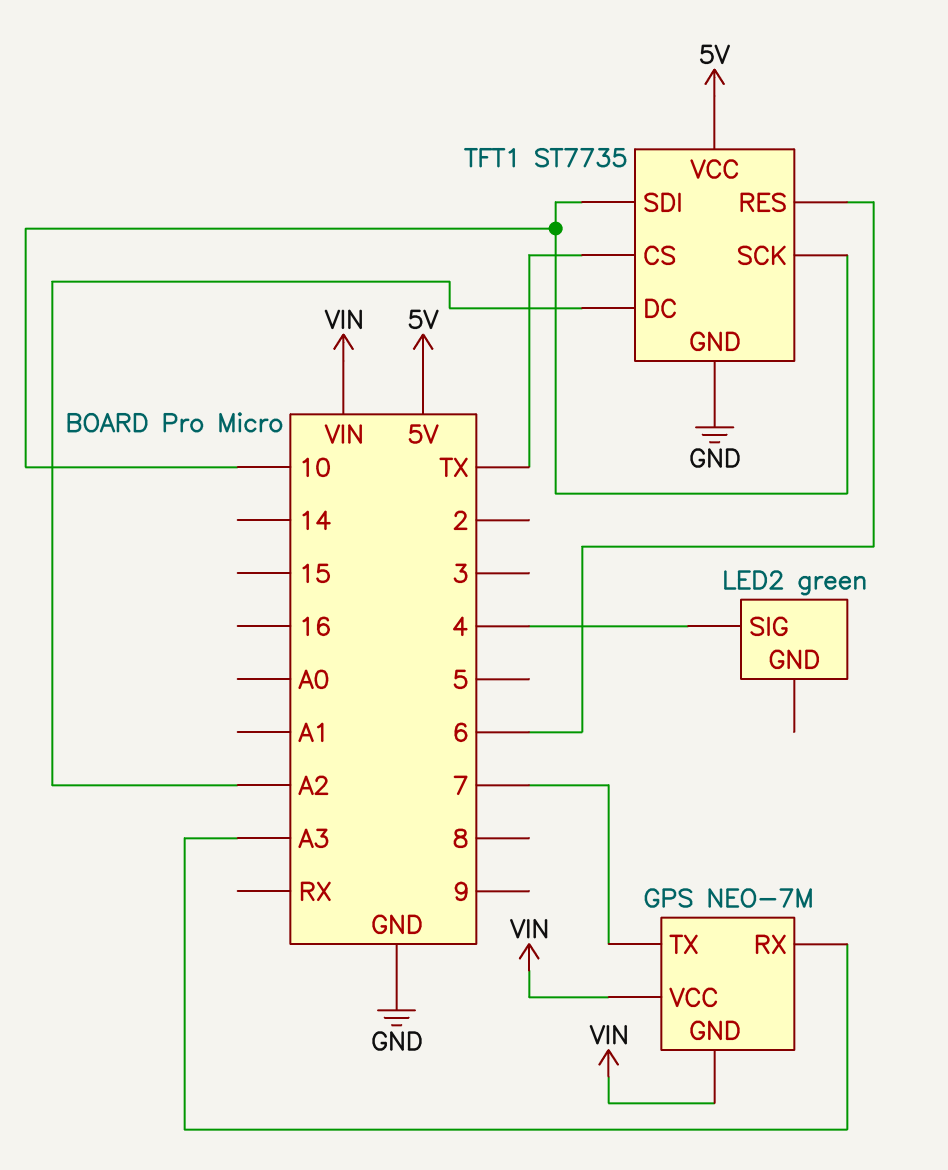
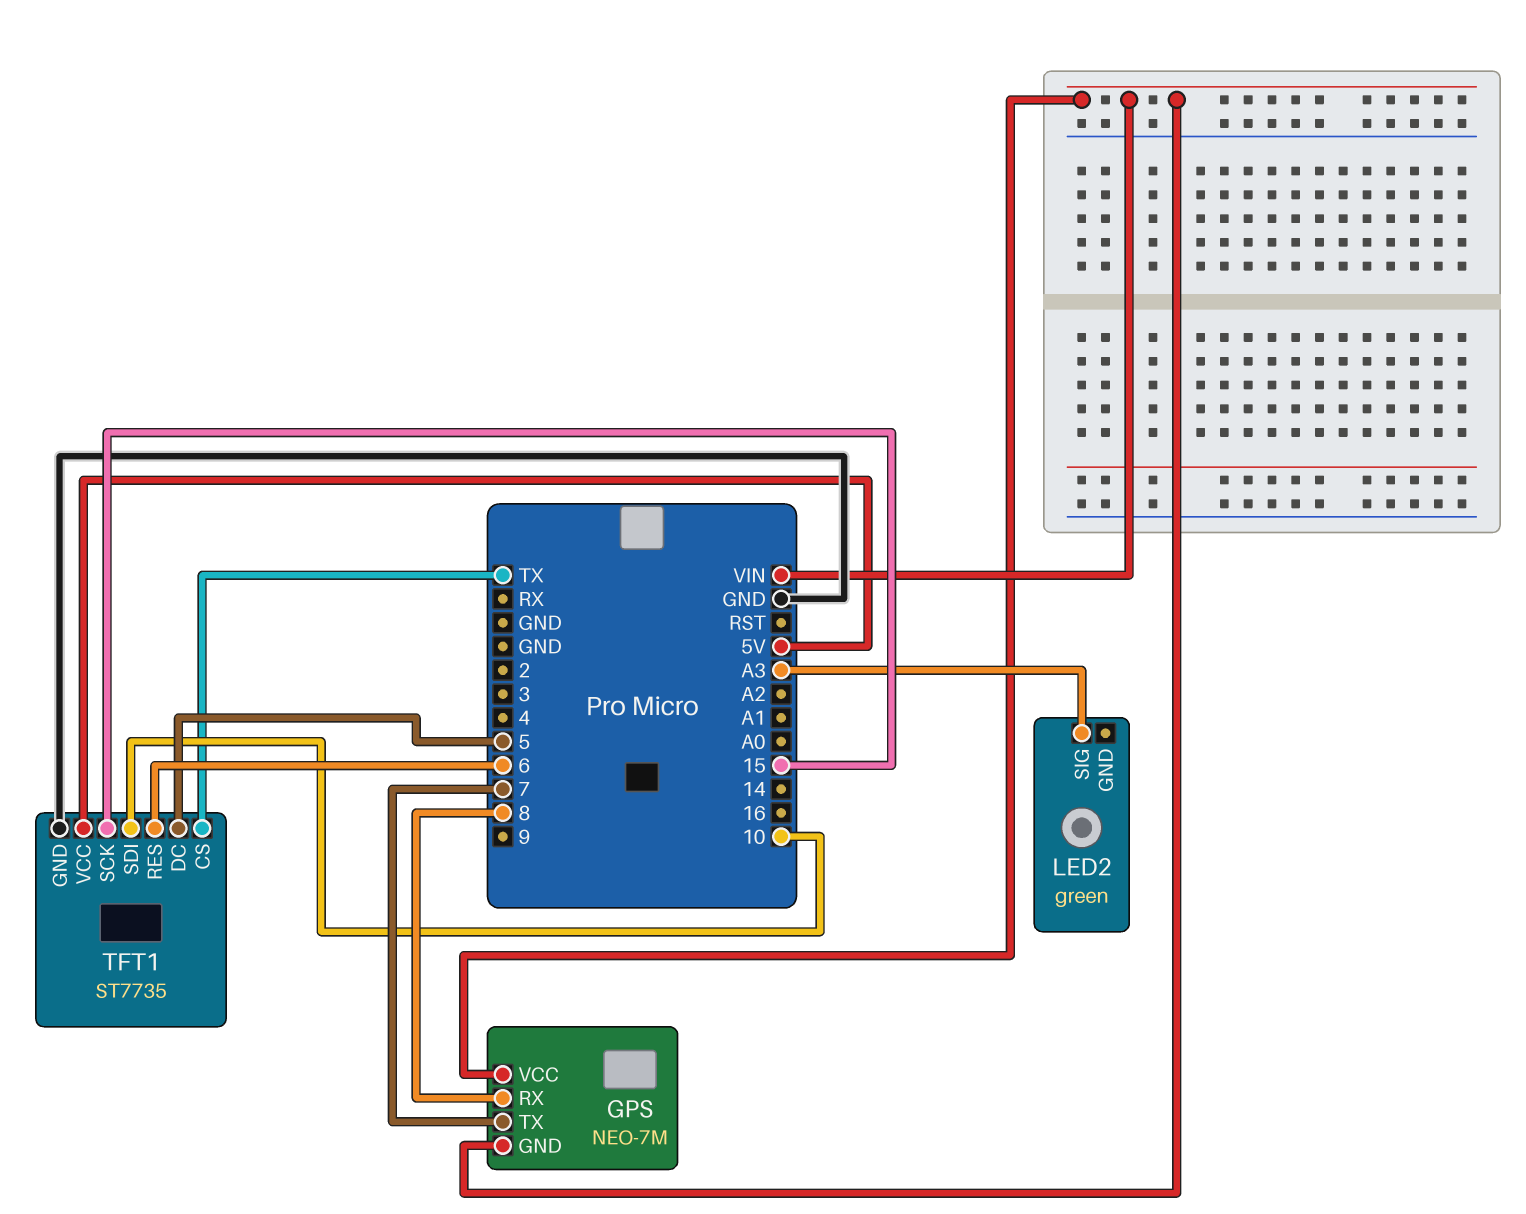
GPS pin RX: A3 -> 8
LED2 pin SIG: 4 -> A3
TFT1 pin DC: A2 -> 5
TFT1 pin SCK: 10 -> 15

